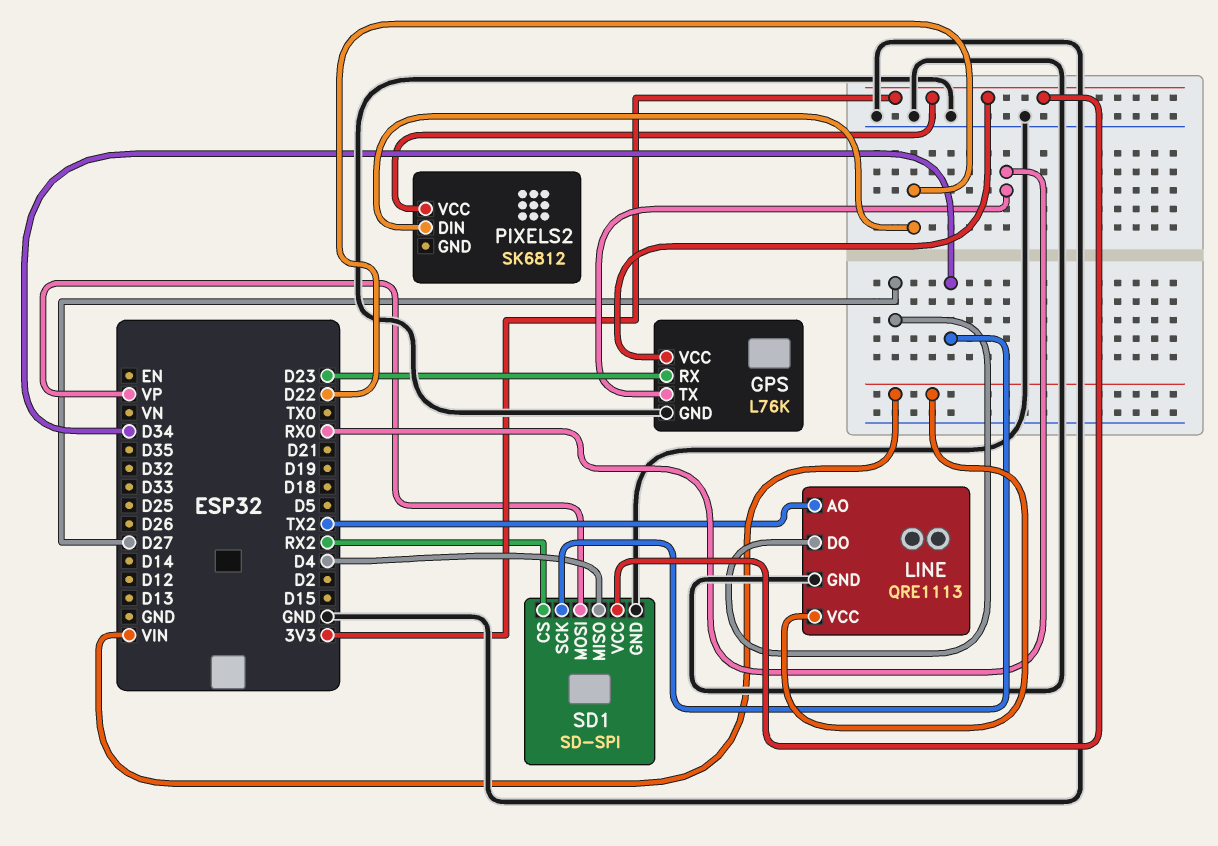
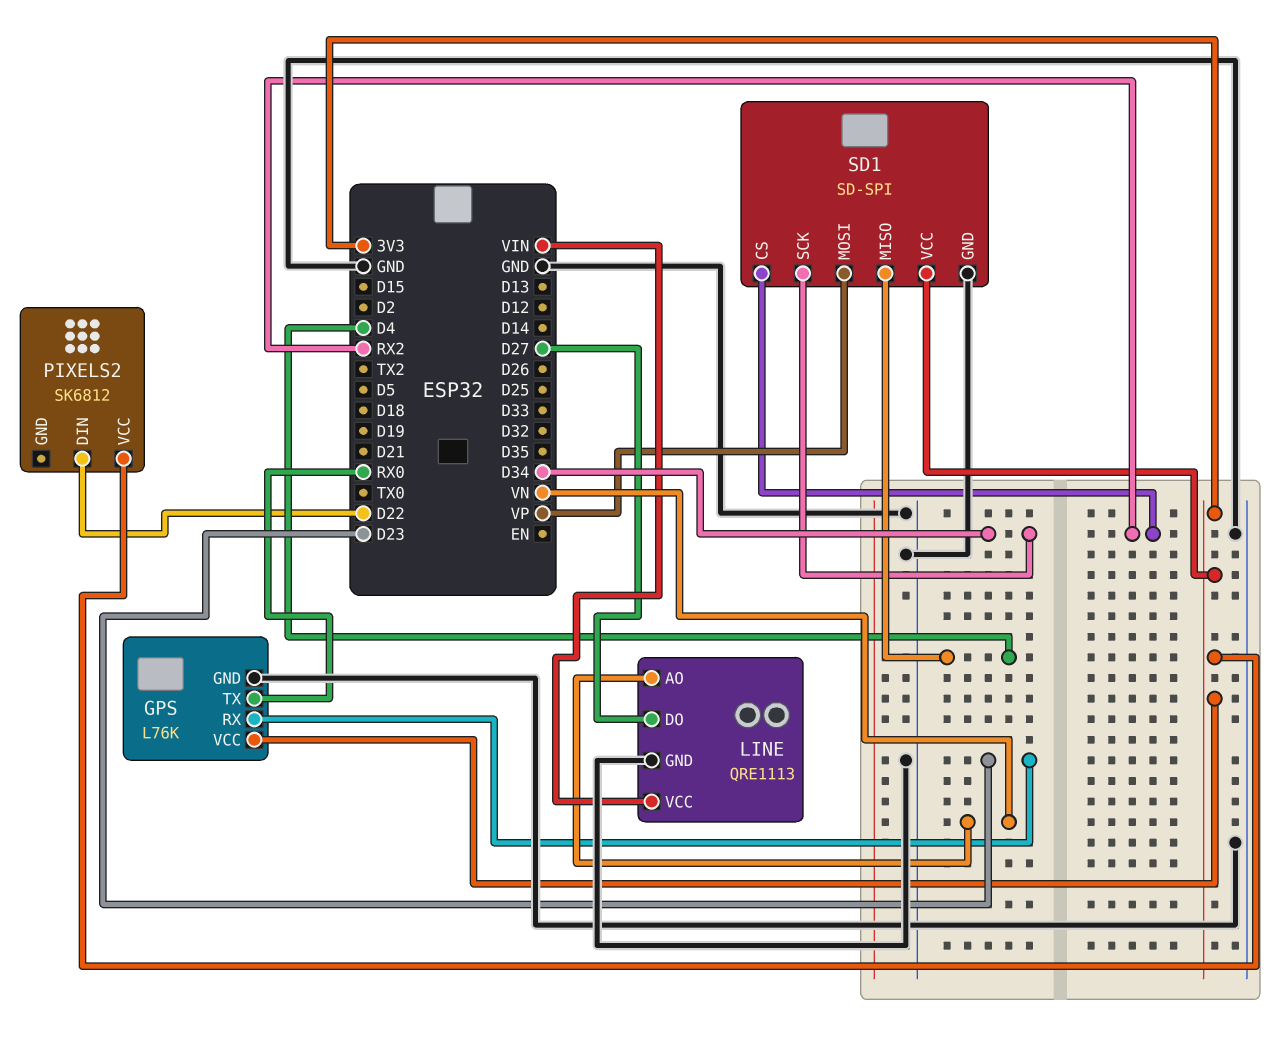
LINE pin AO: TX2 -> VN

